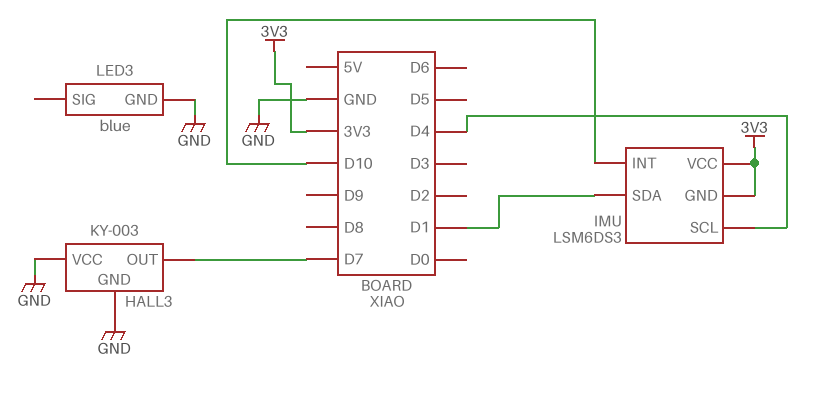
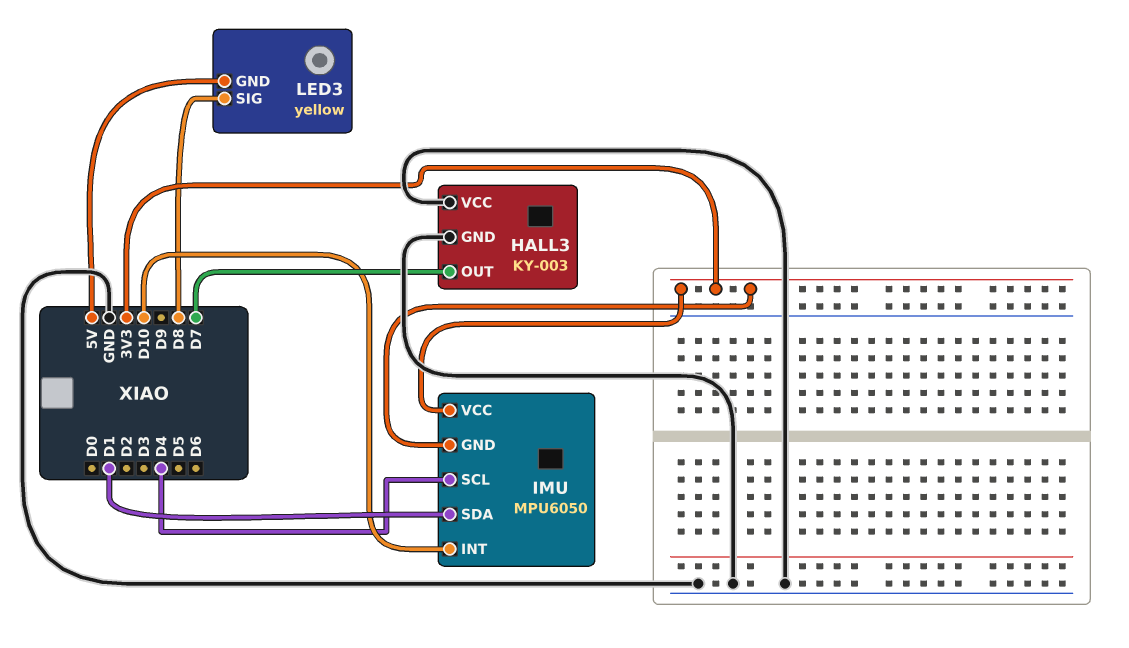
IMU: LSM6DS3 -> MPU6050
LED3: blue -> yellow
LED3 pin GND: GND -> 5V
LED3 pin SIG: none -> D8

